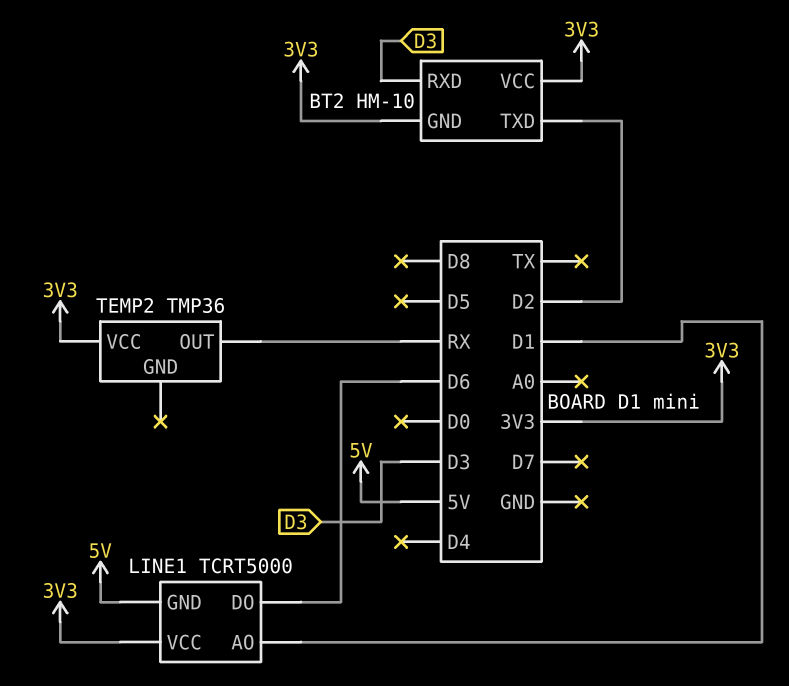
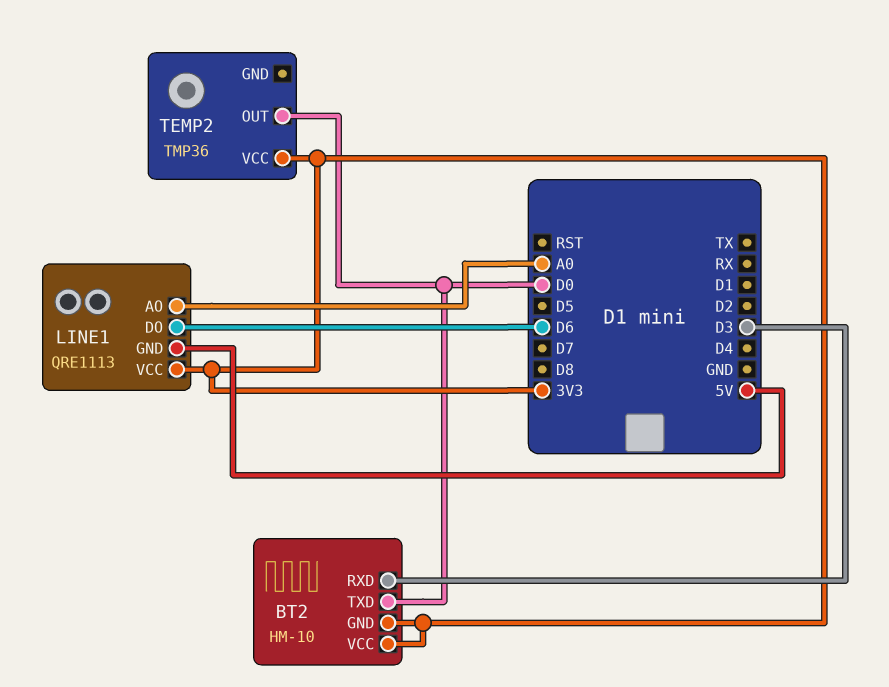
BT2 pin TXD: D2 -> D0
LINE1: TCRT5000 -> QRE1113
LINE1 pin AO: D1 -> A0
TEMP2 pin OUT: RX -> D0

